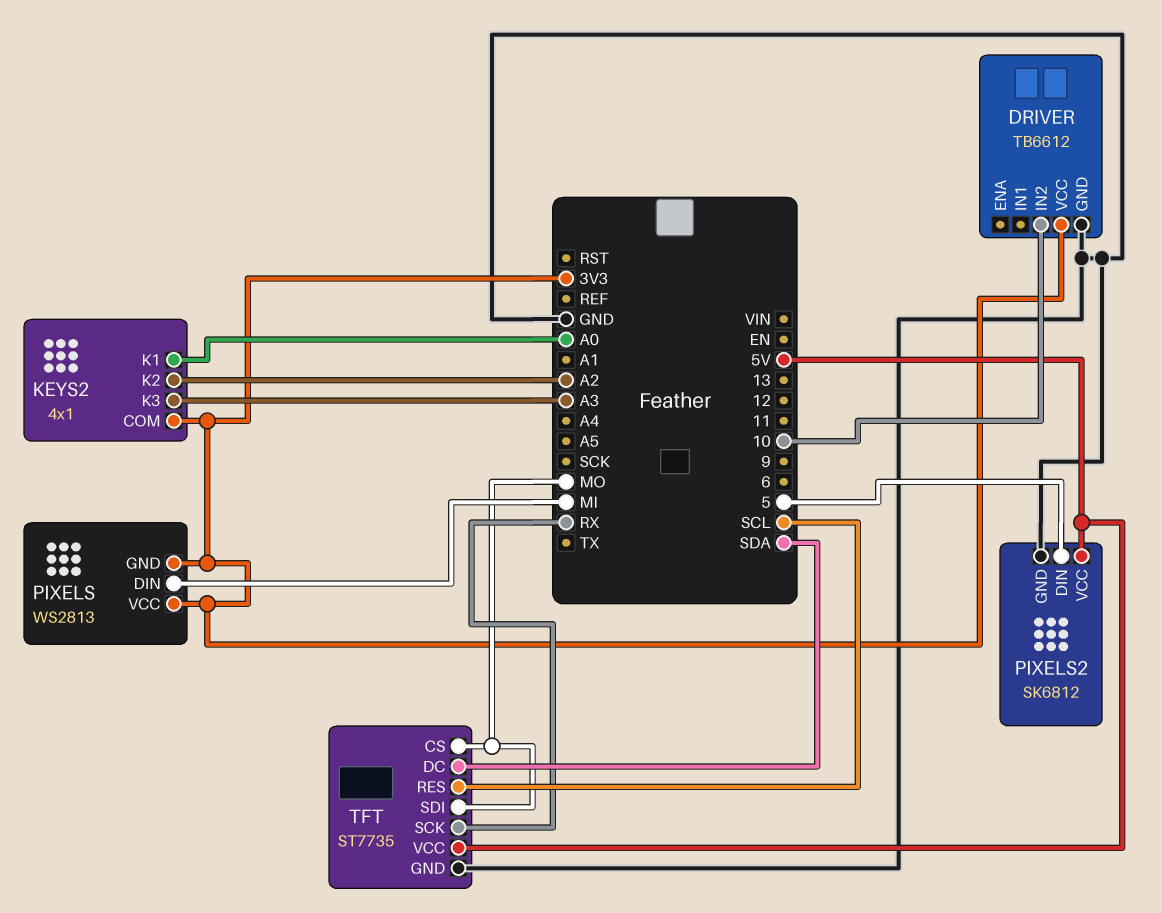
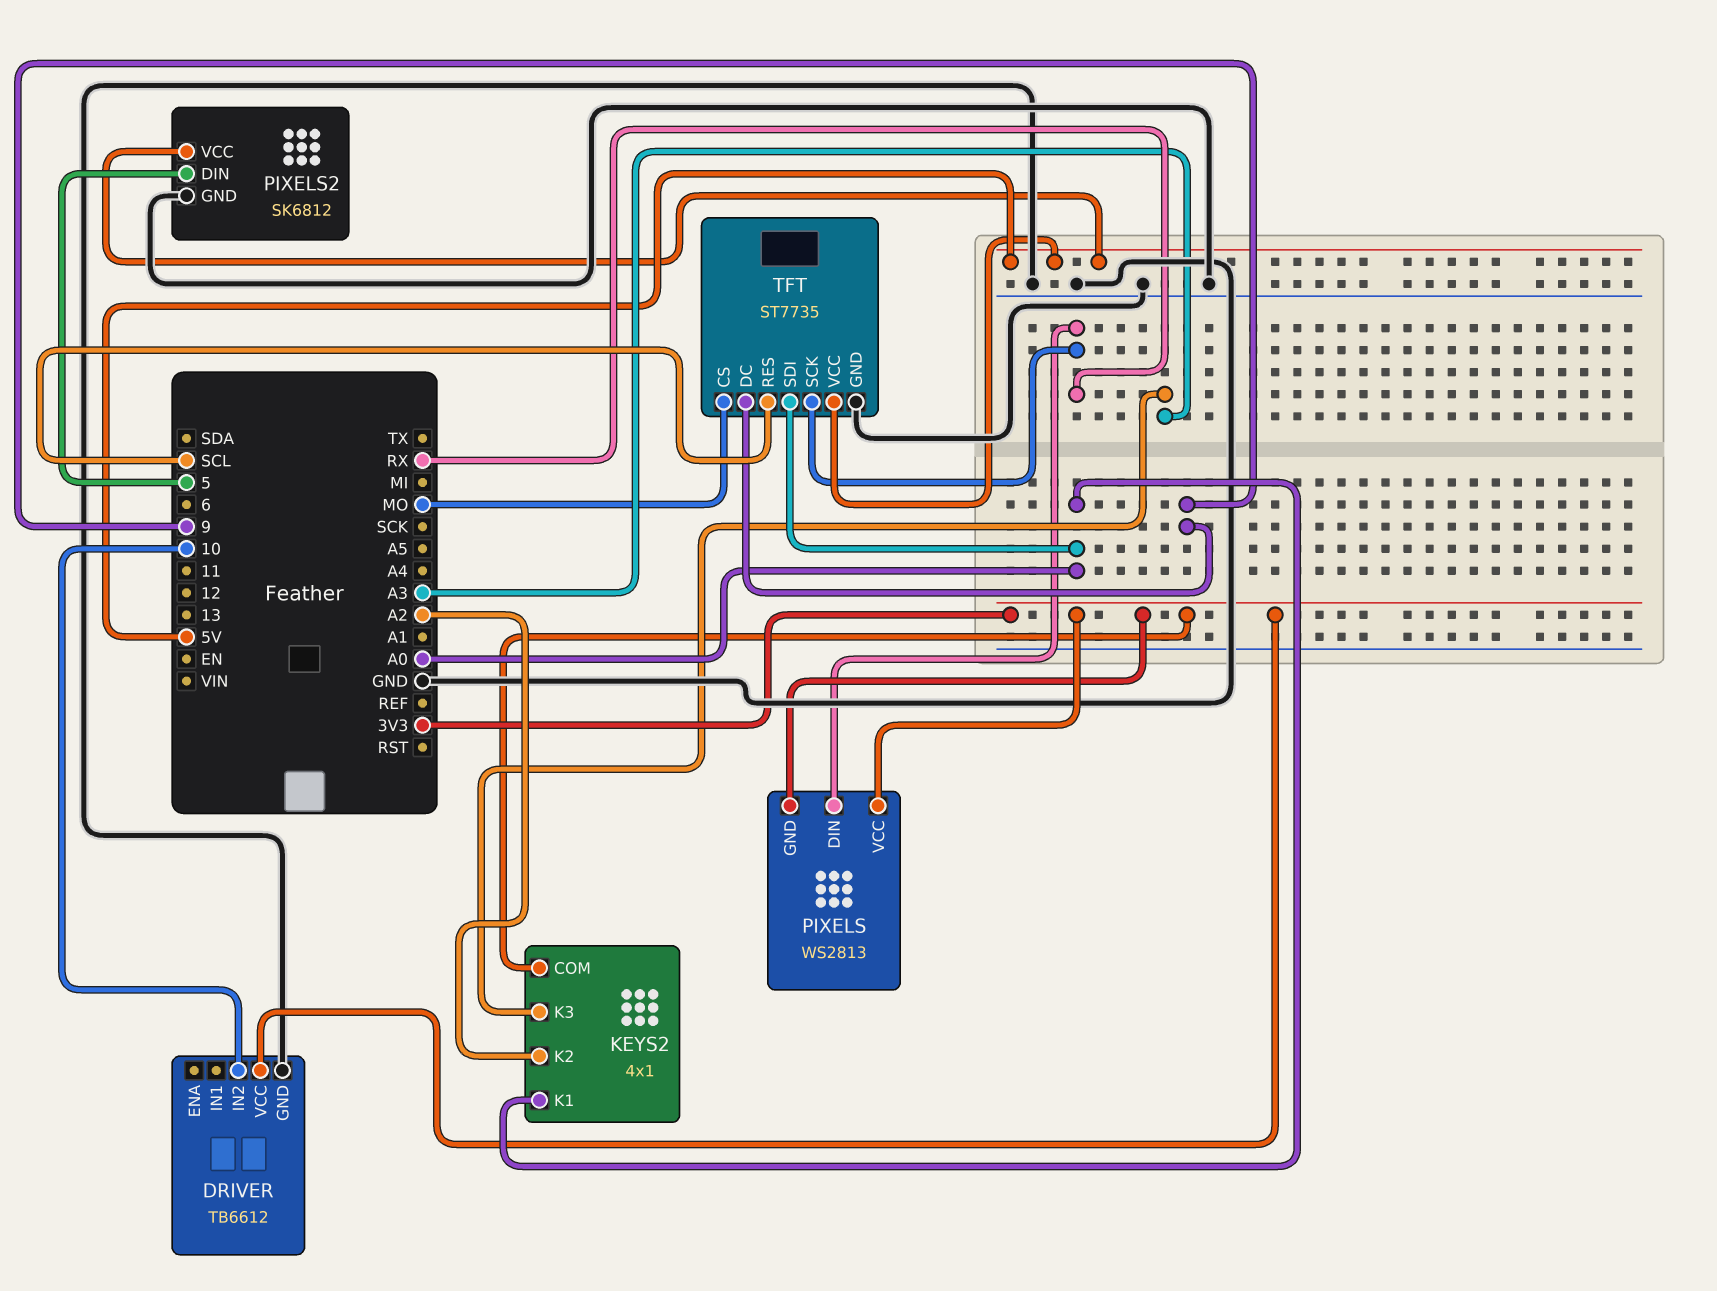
PIXELS pin DIN: MI -> RX
TFT pin DC: SDA -> 9
TFT pin SDI: MO -> A0

